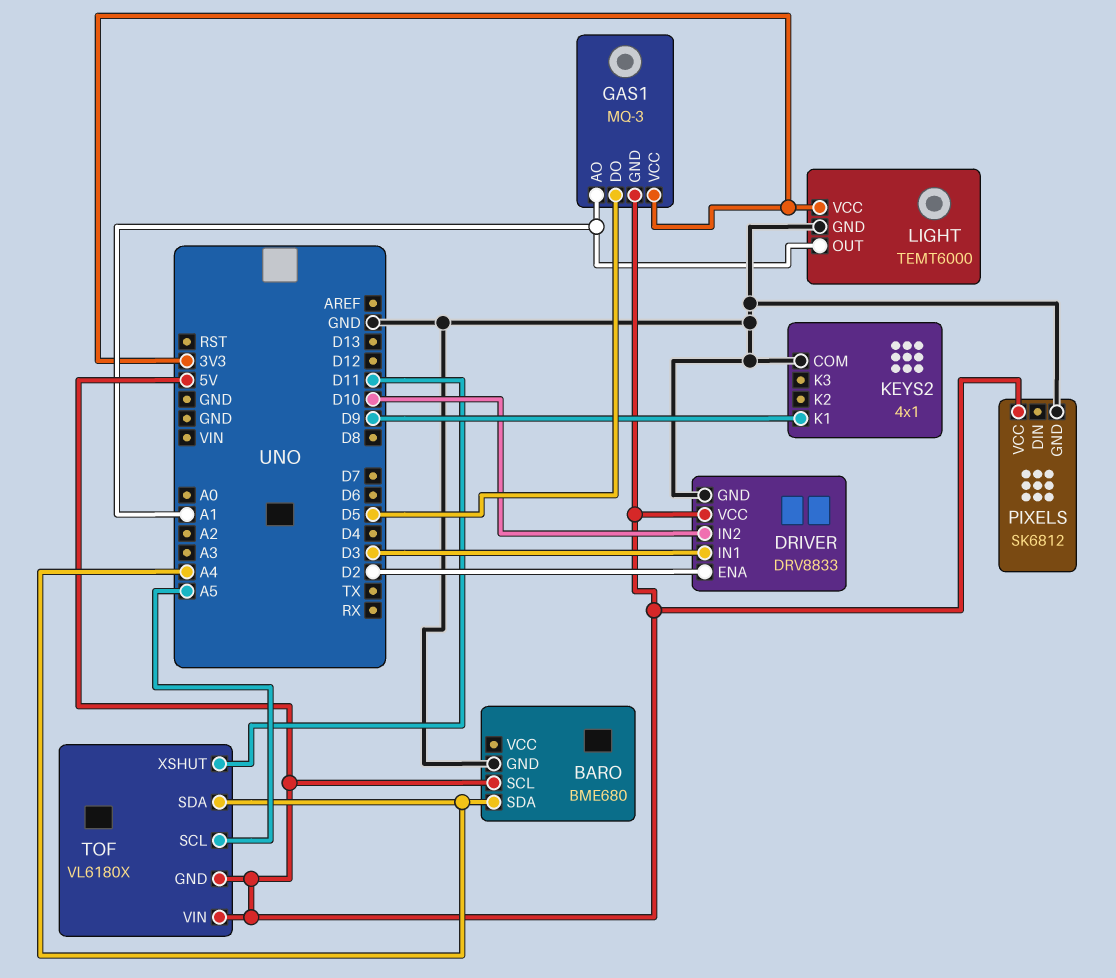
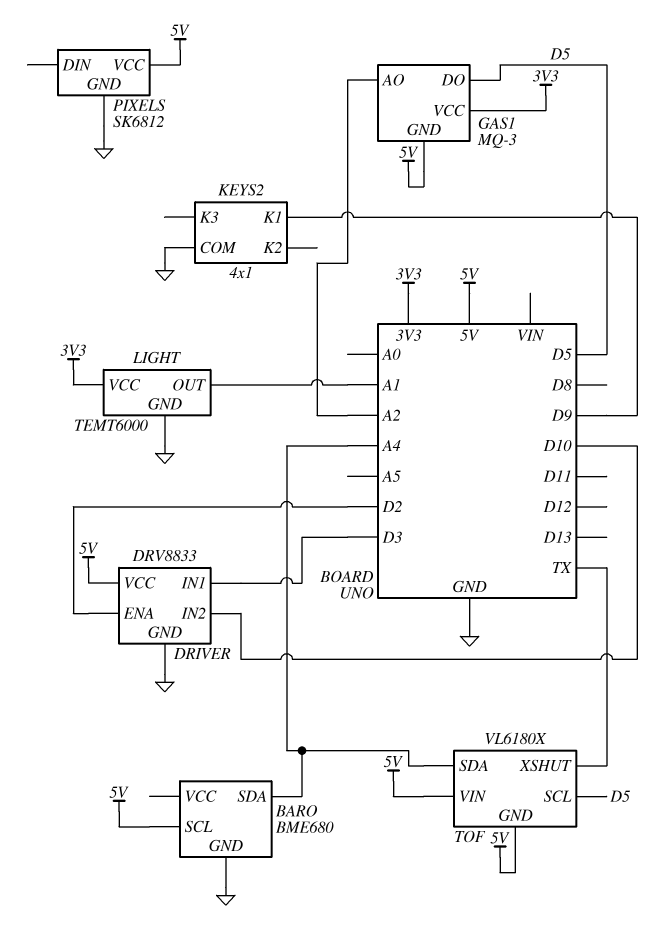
GAS1 pin AO: A1 -> A2
TOF pin SCL: A5 -> D5
TOF pin XSHUT: D11 -> TX

